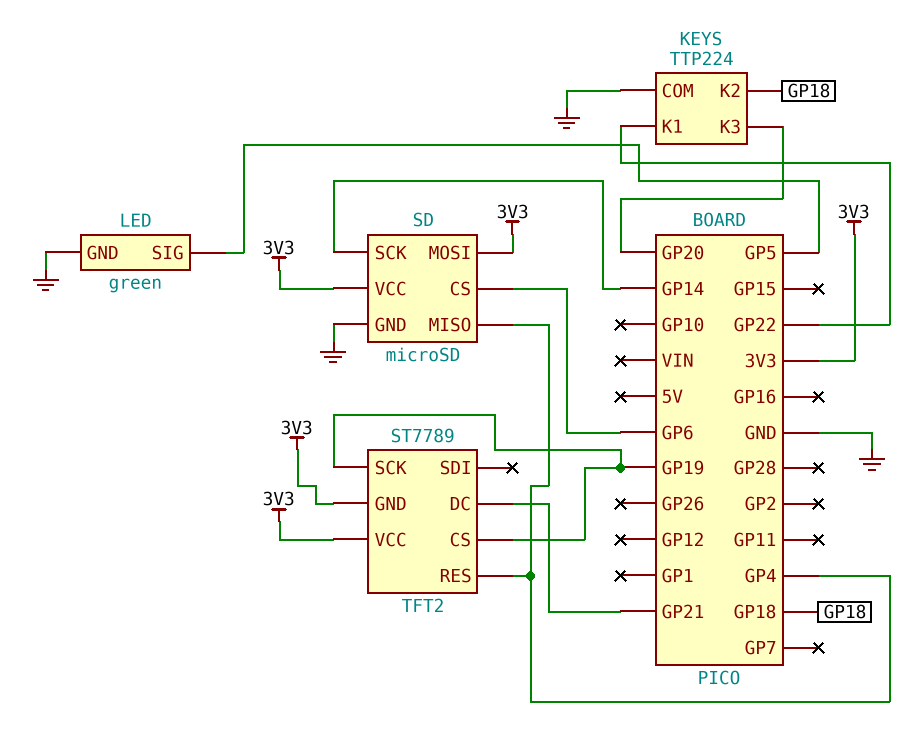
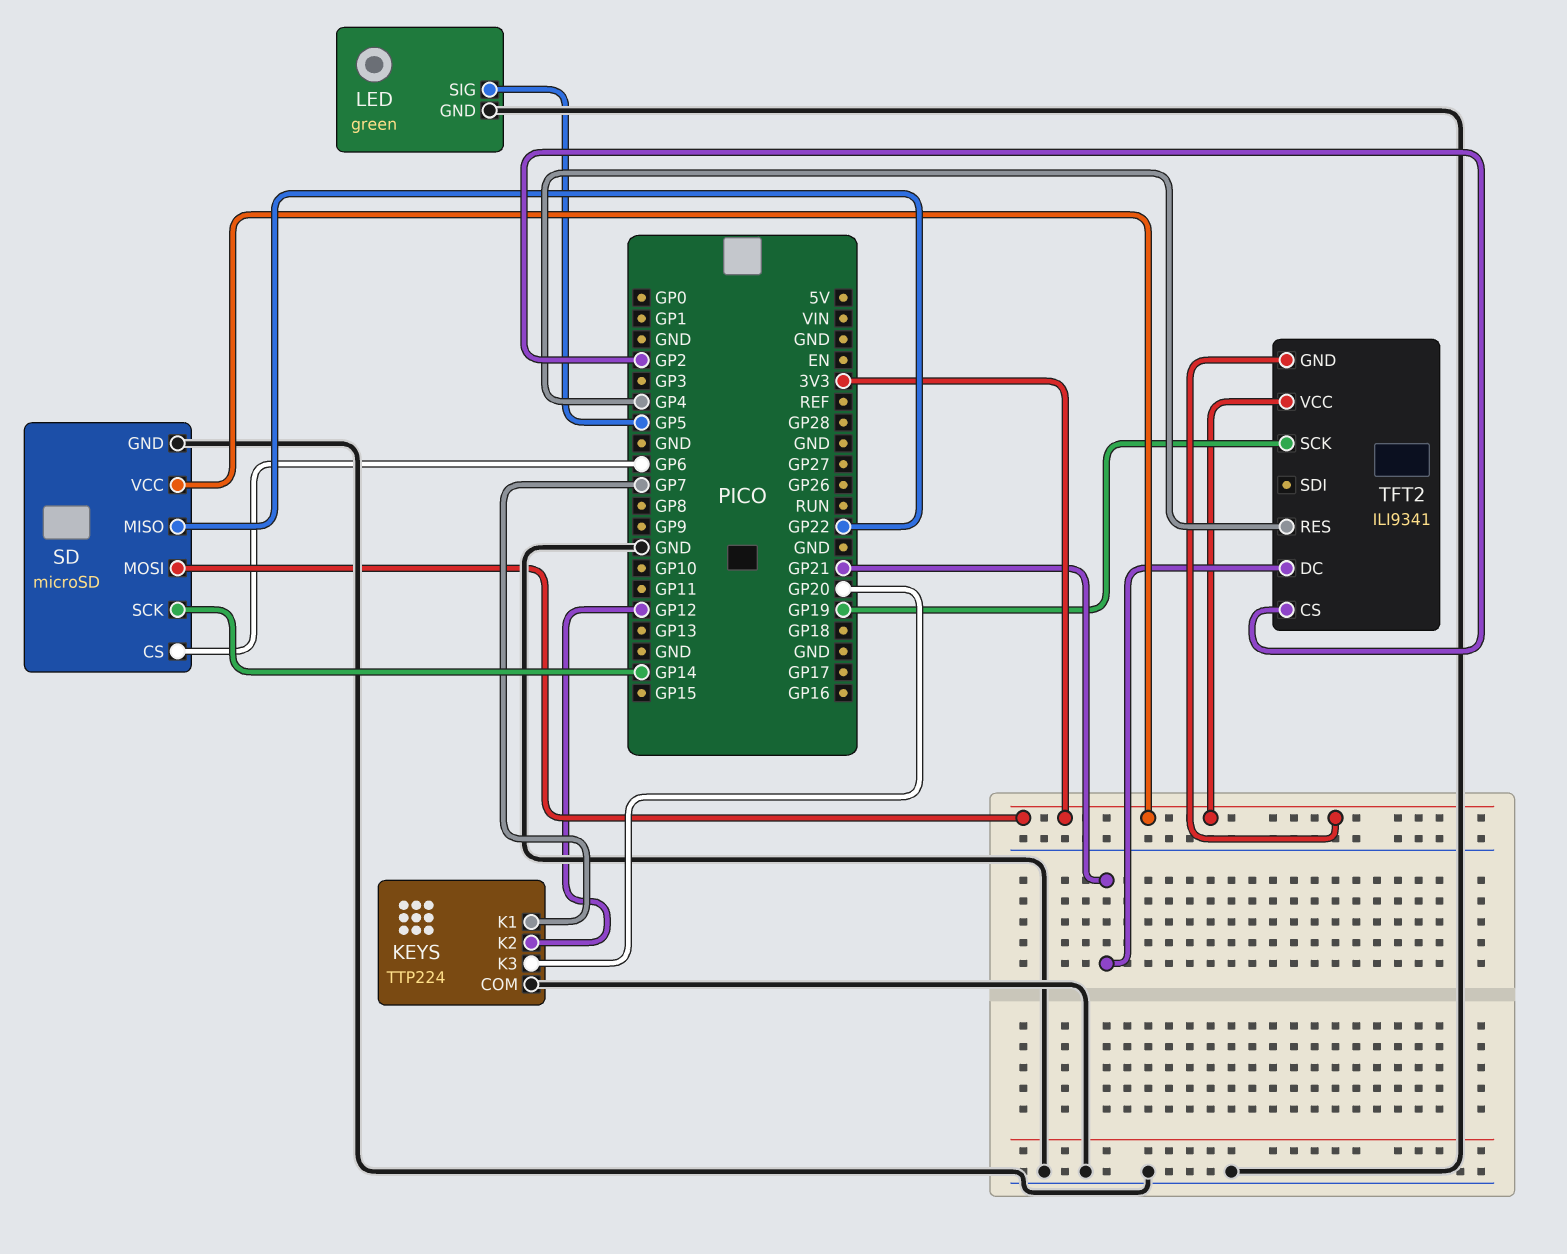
KEYS pin K1: GP22 -> GP7
KEYS pin K2: GP18 -> GP12
SD pin MISO: GP4 -> GP22
TFT2: ST7789 -> ILI9341
TFT2 pin CS: GP19 -> GP2

